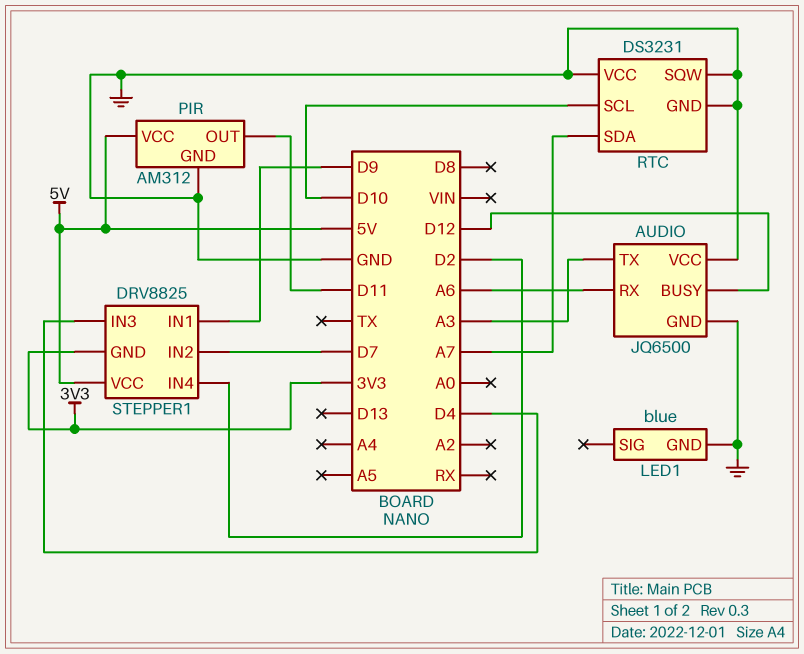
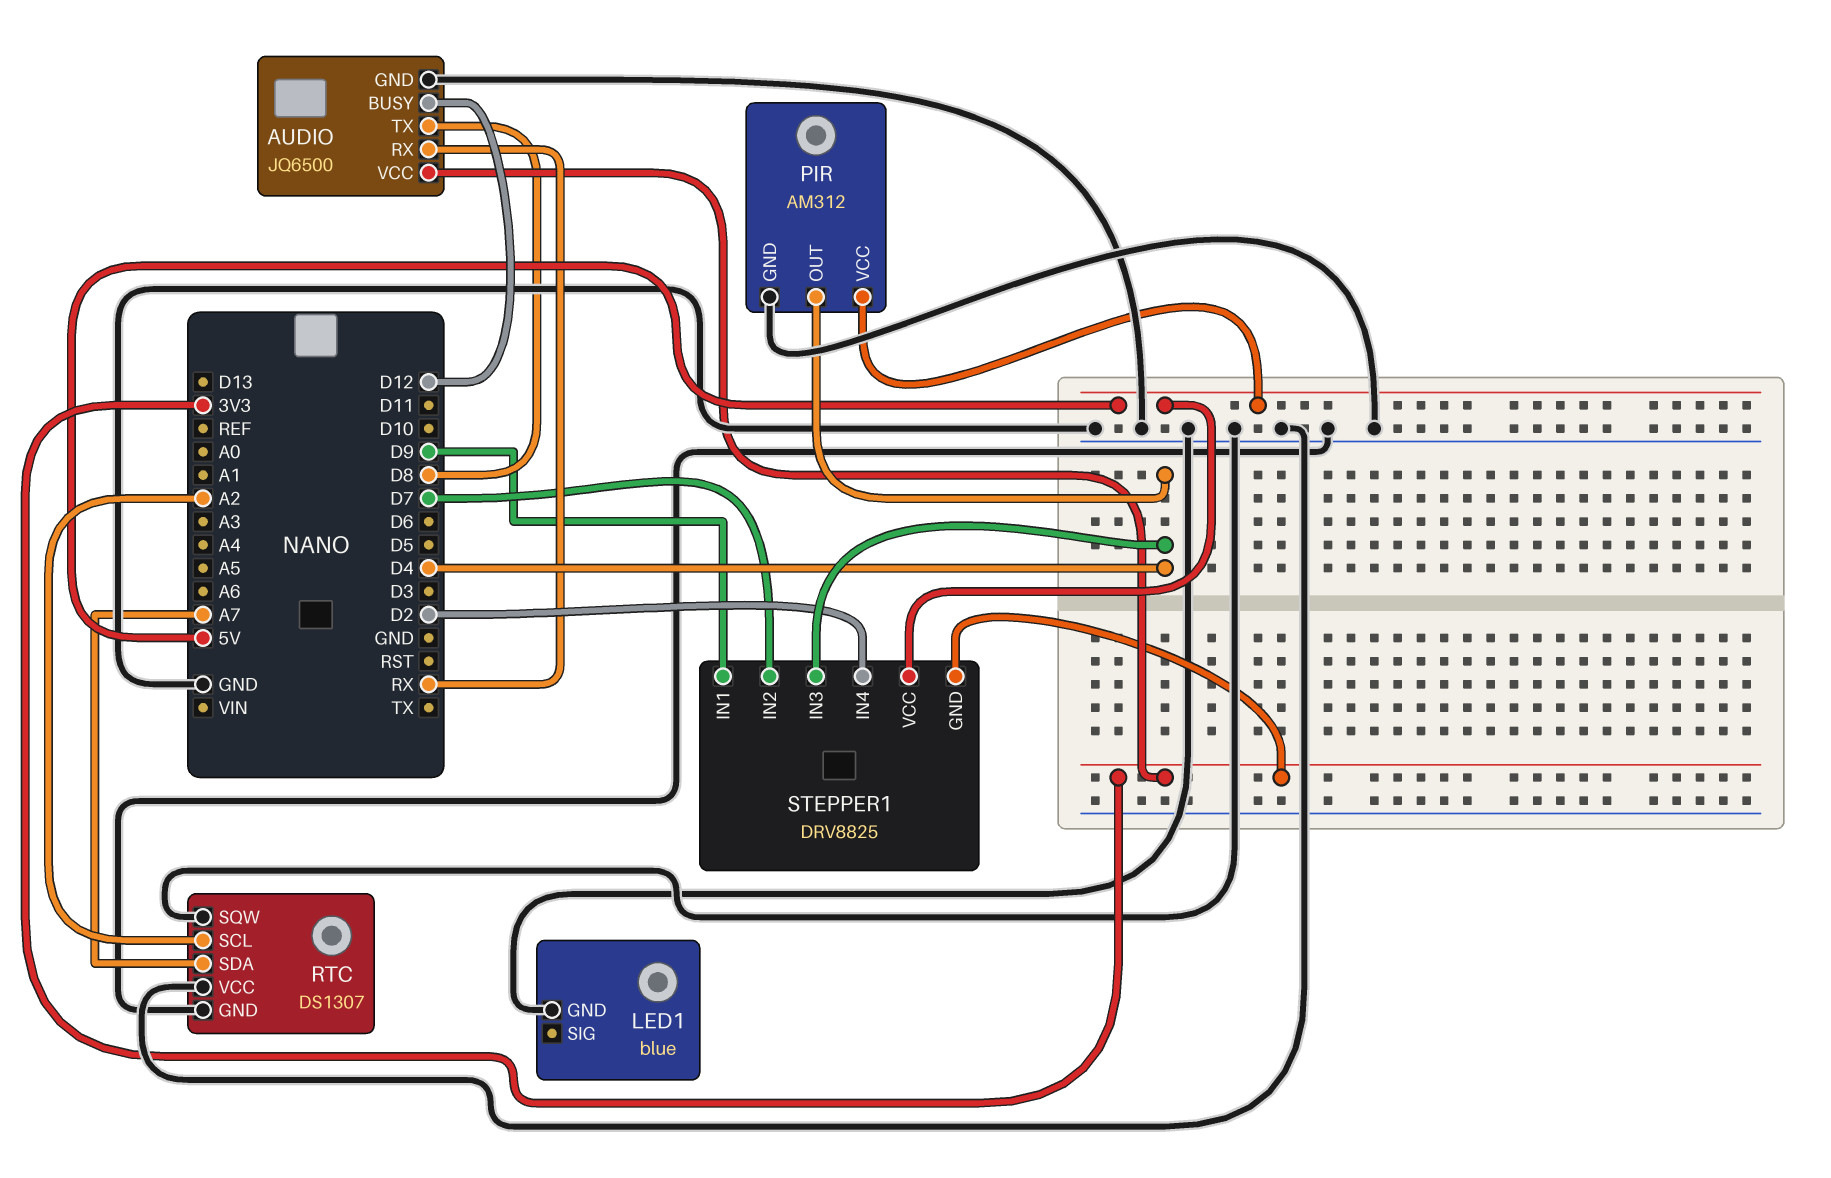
AUDIO pin RX: A6 -> RX
AUDIO pin TX: A3 -> D8
AUDIO pin VCC: GND -> 3V3
PIR pin OUT: D11 -> D4
RTC: DS3231 -> DS1307
RTC pin SCL: D10 -> A2

